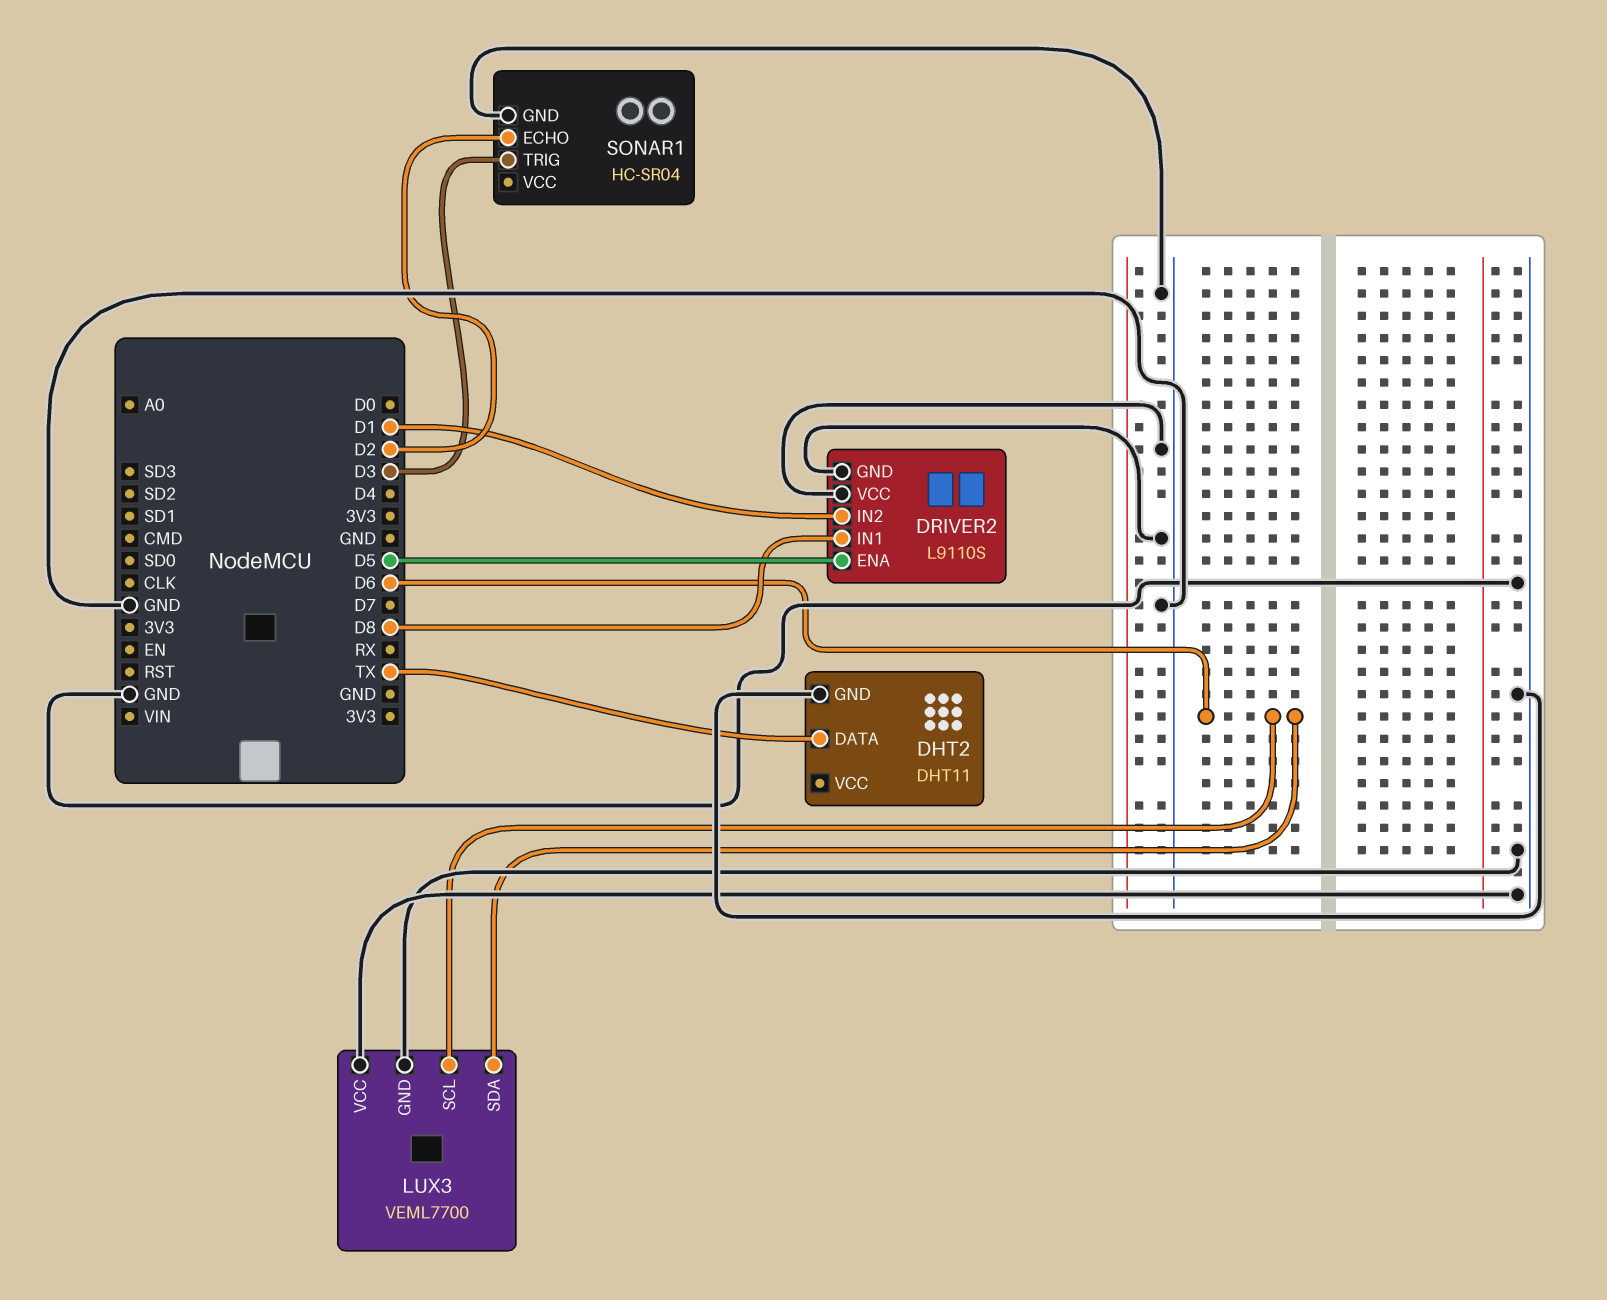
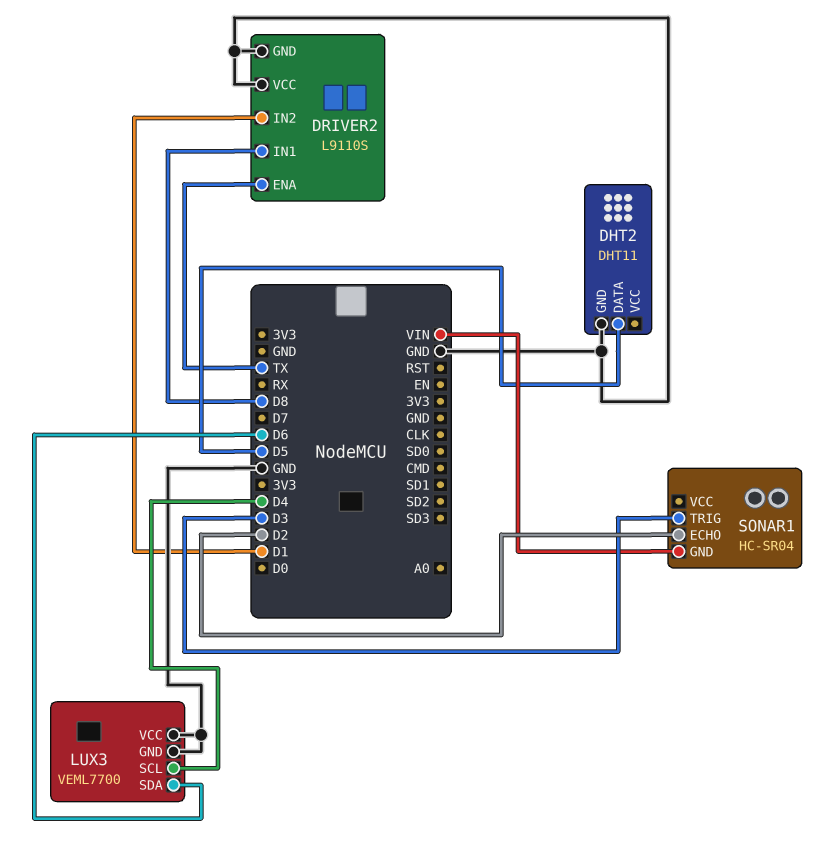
DHT2 pin DATA: TX -> D5
DRIVER2 pin ENA: D5 -> TX
LUX3 pin SCL: D6 -> D4
SONAR1 pin GND: GND -> VIN

